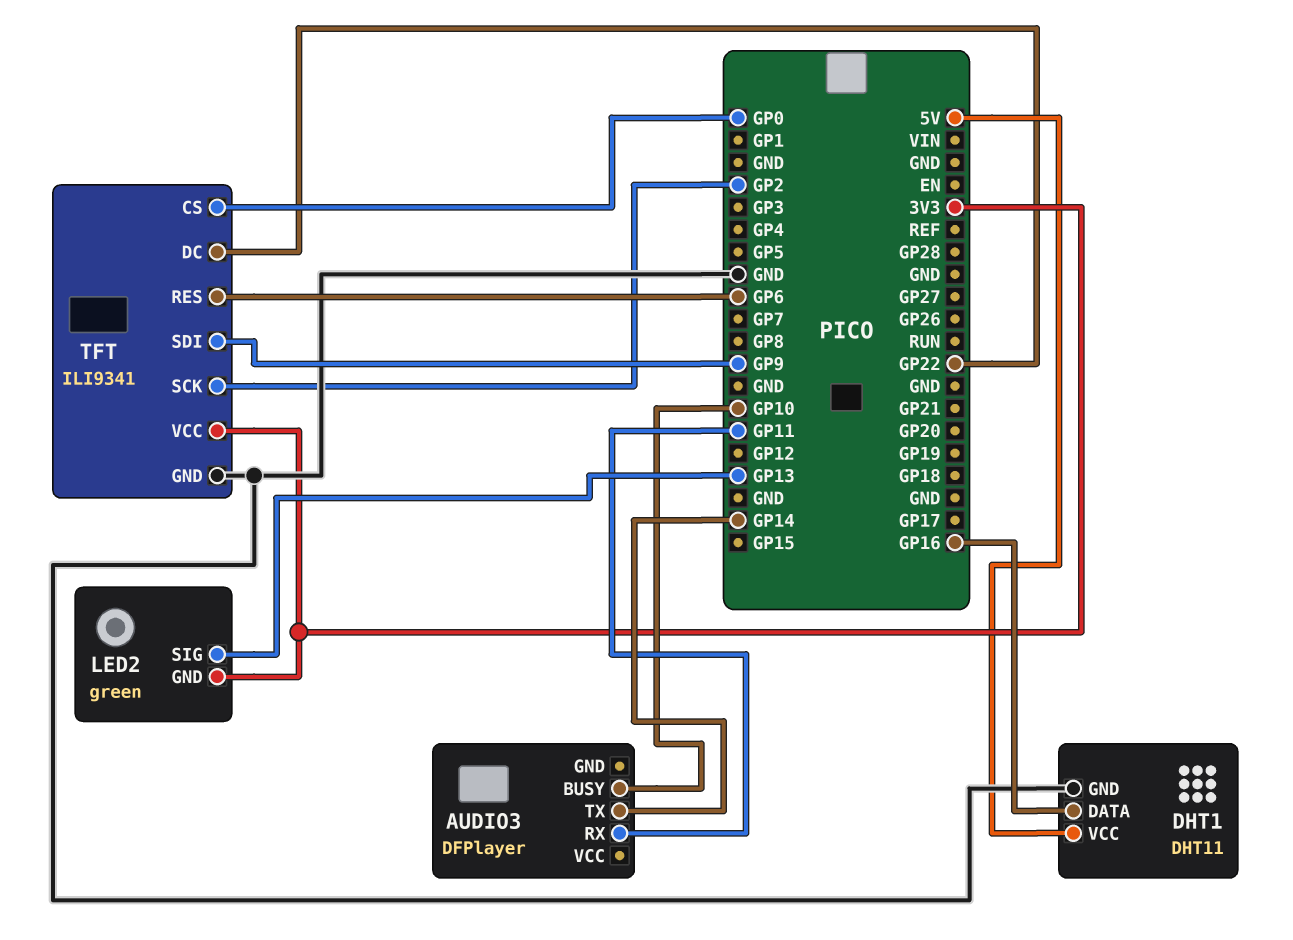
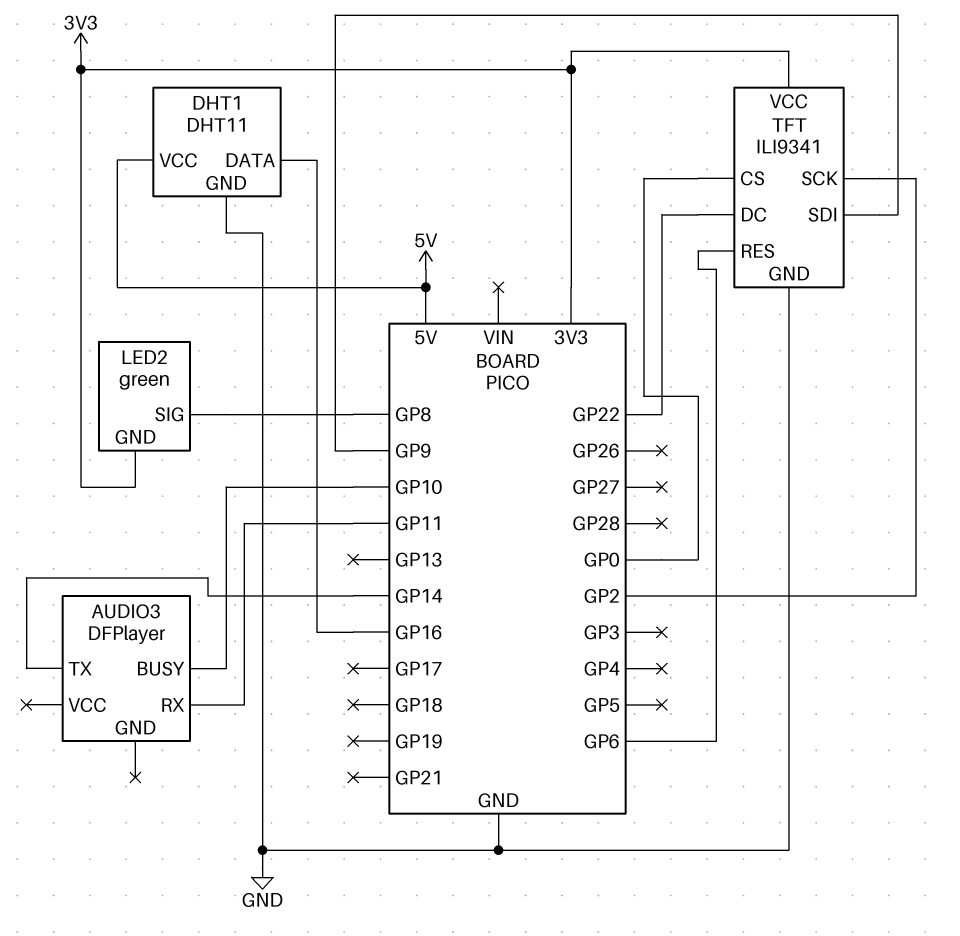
LED2 pin SIG: GP13 -> GP8

